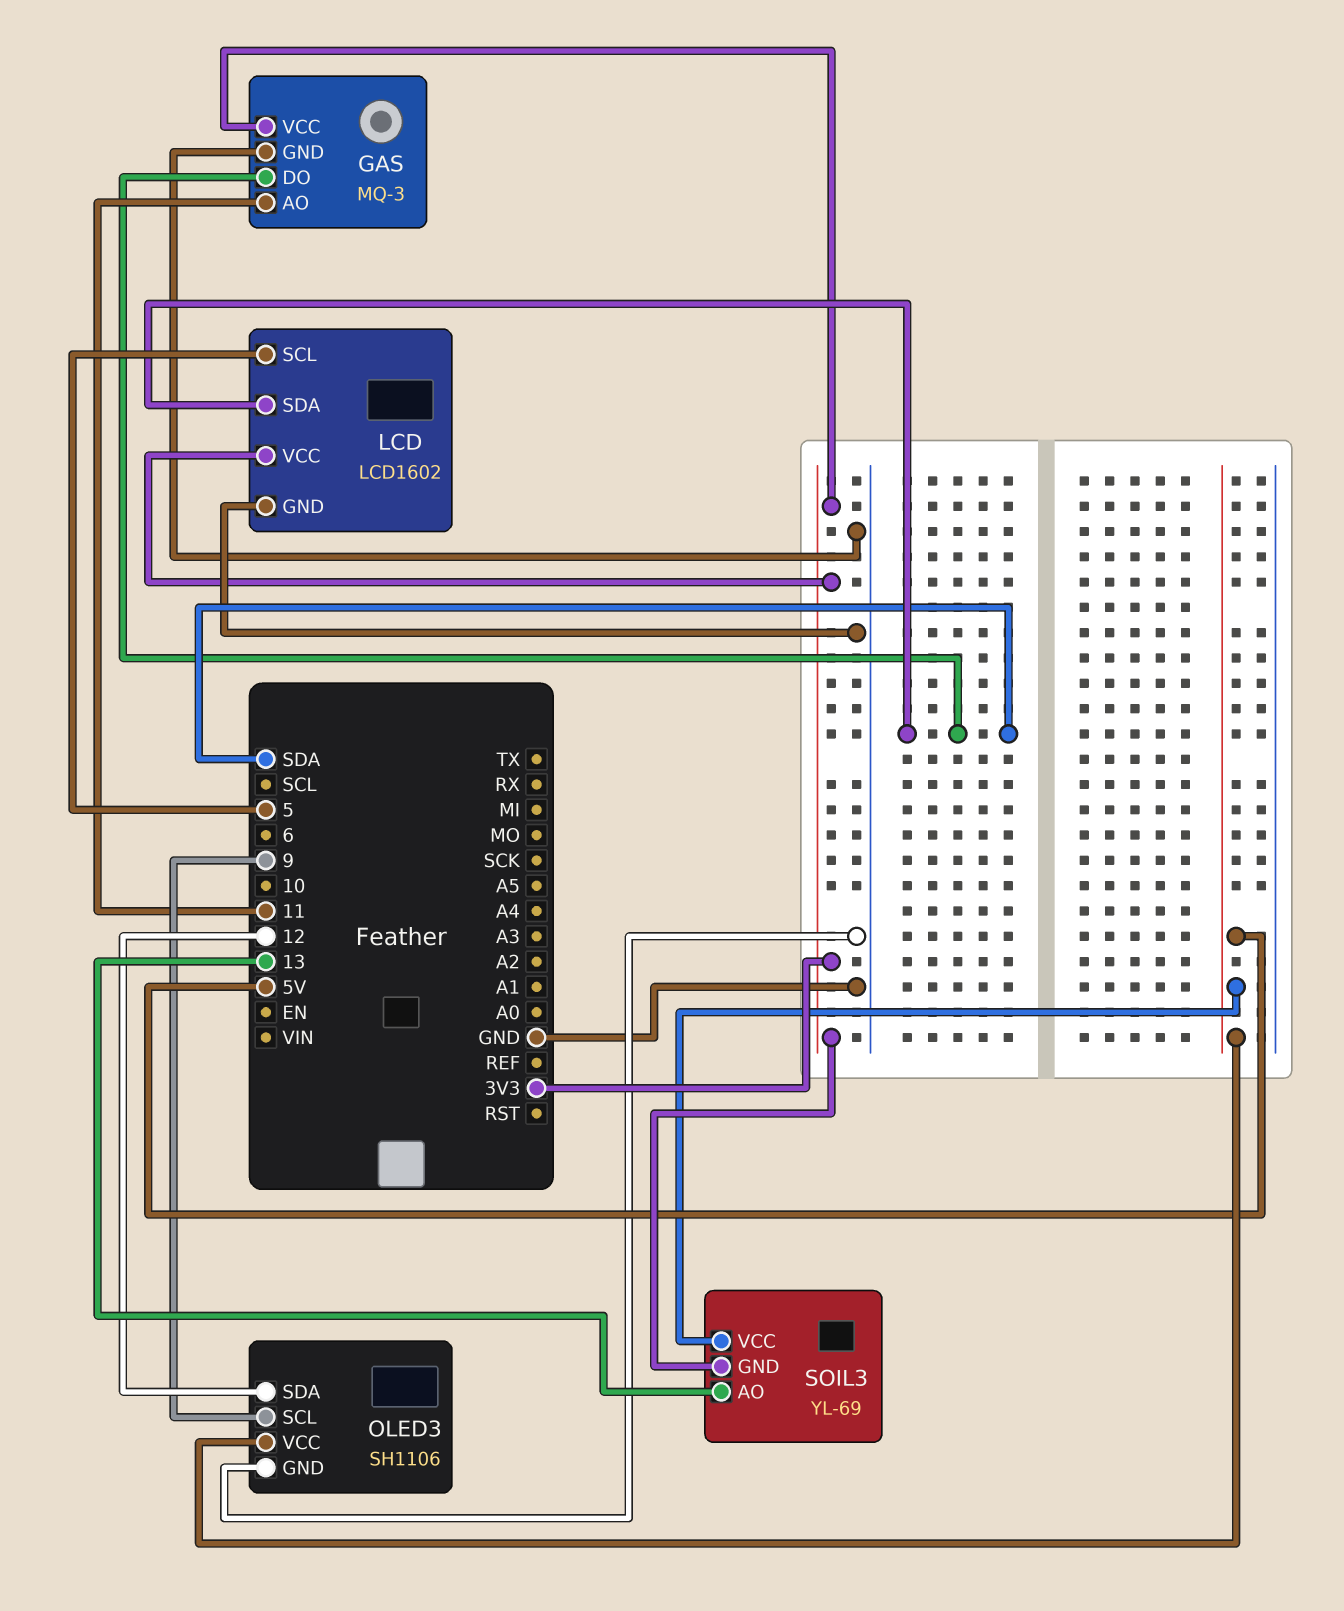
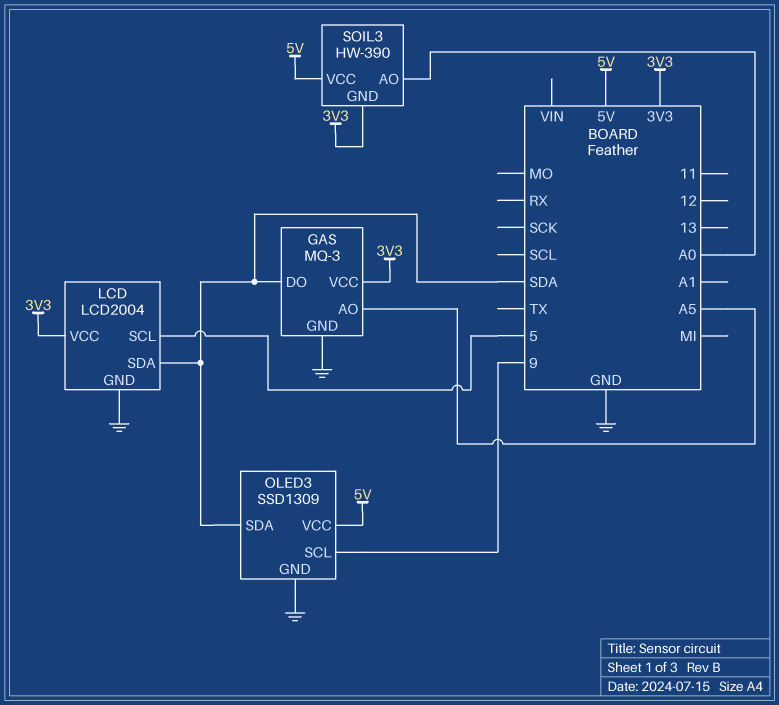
GAS pin AO: 11 -> A5
LCD: LCD1602 -> LCD2004
OLED3: SH1106 -> SSD1309
OLED3 pin SDA: 12 -> SDA
SOIL3: YL-69 -> HW-390
SOIL3 pin AO: 13 -> A0

